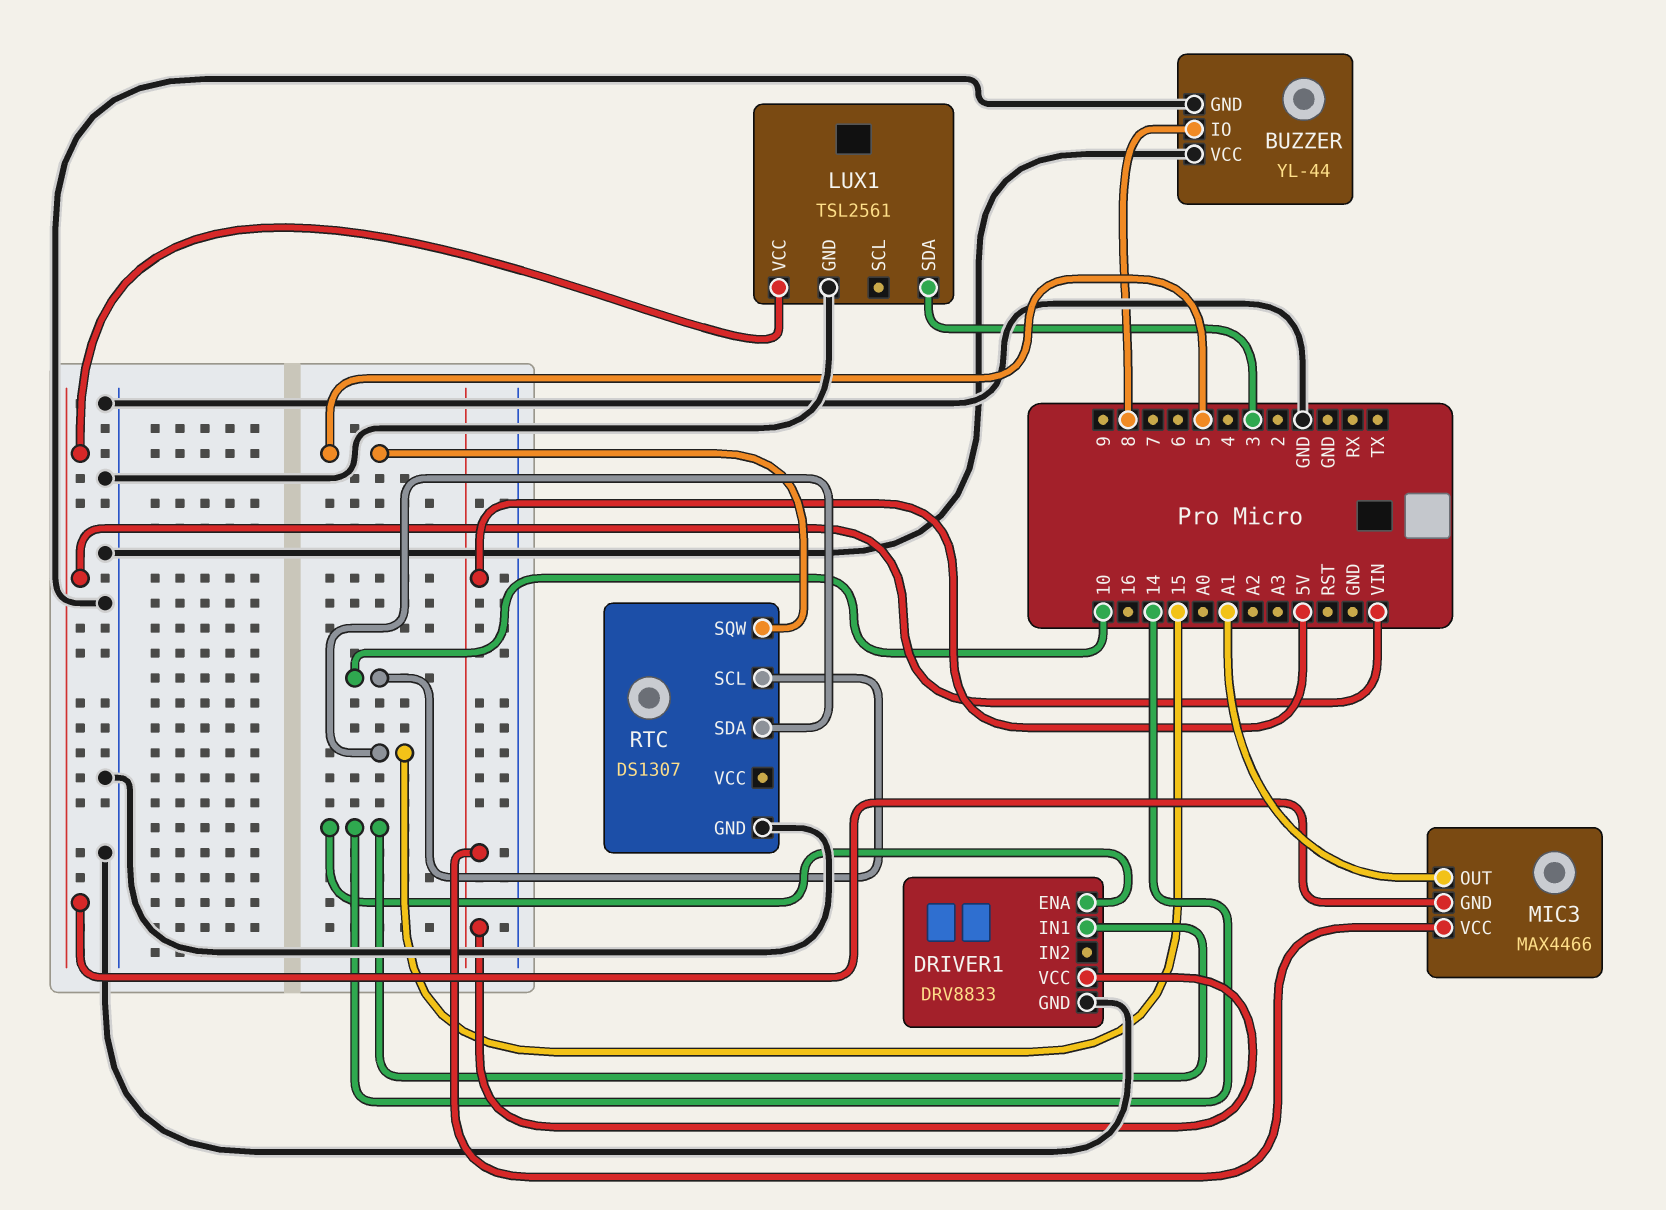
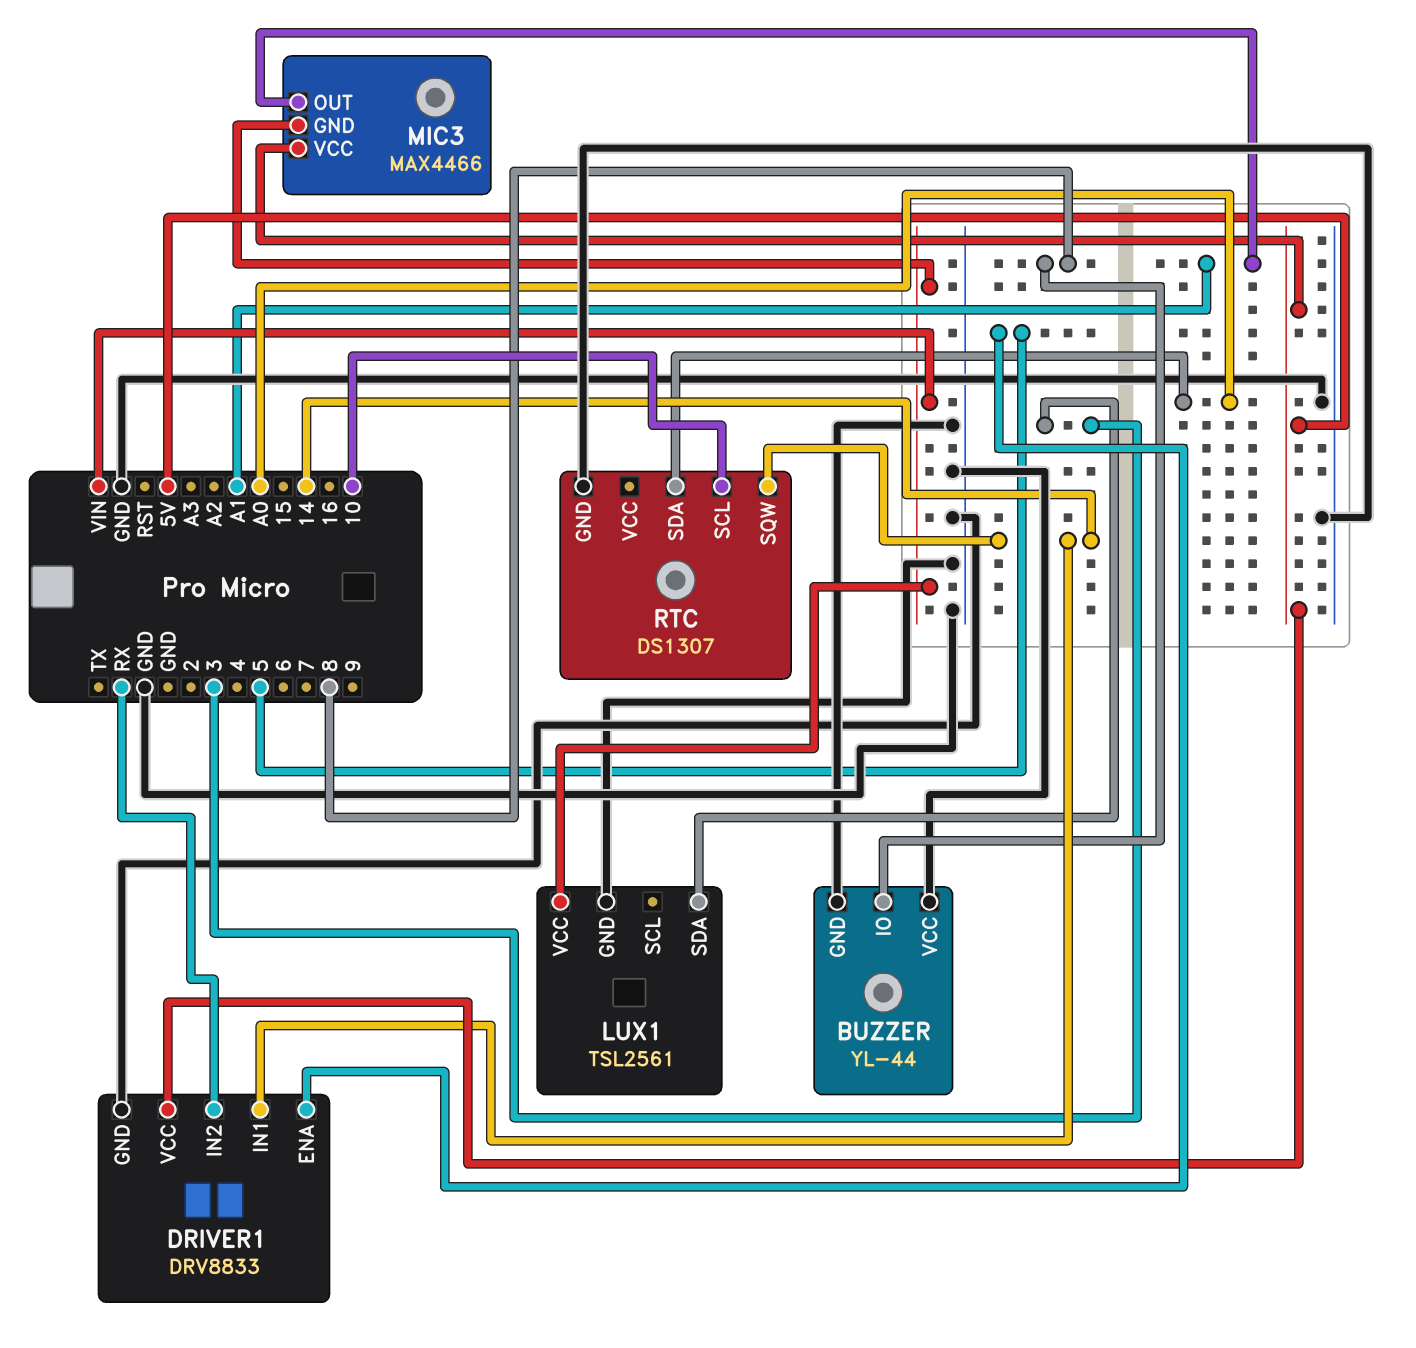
DRIVER1 pin ENA: 14 -> 5
DRIVER1 pin IN2: none -> RX
RTC pin SDA: 15 -> A0
RTC pin SQW: 5 -> 14

